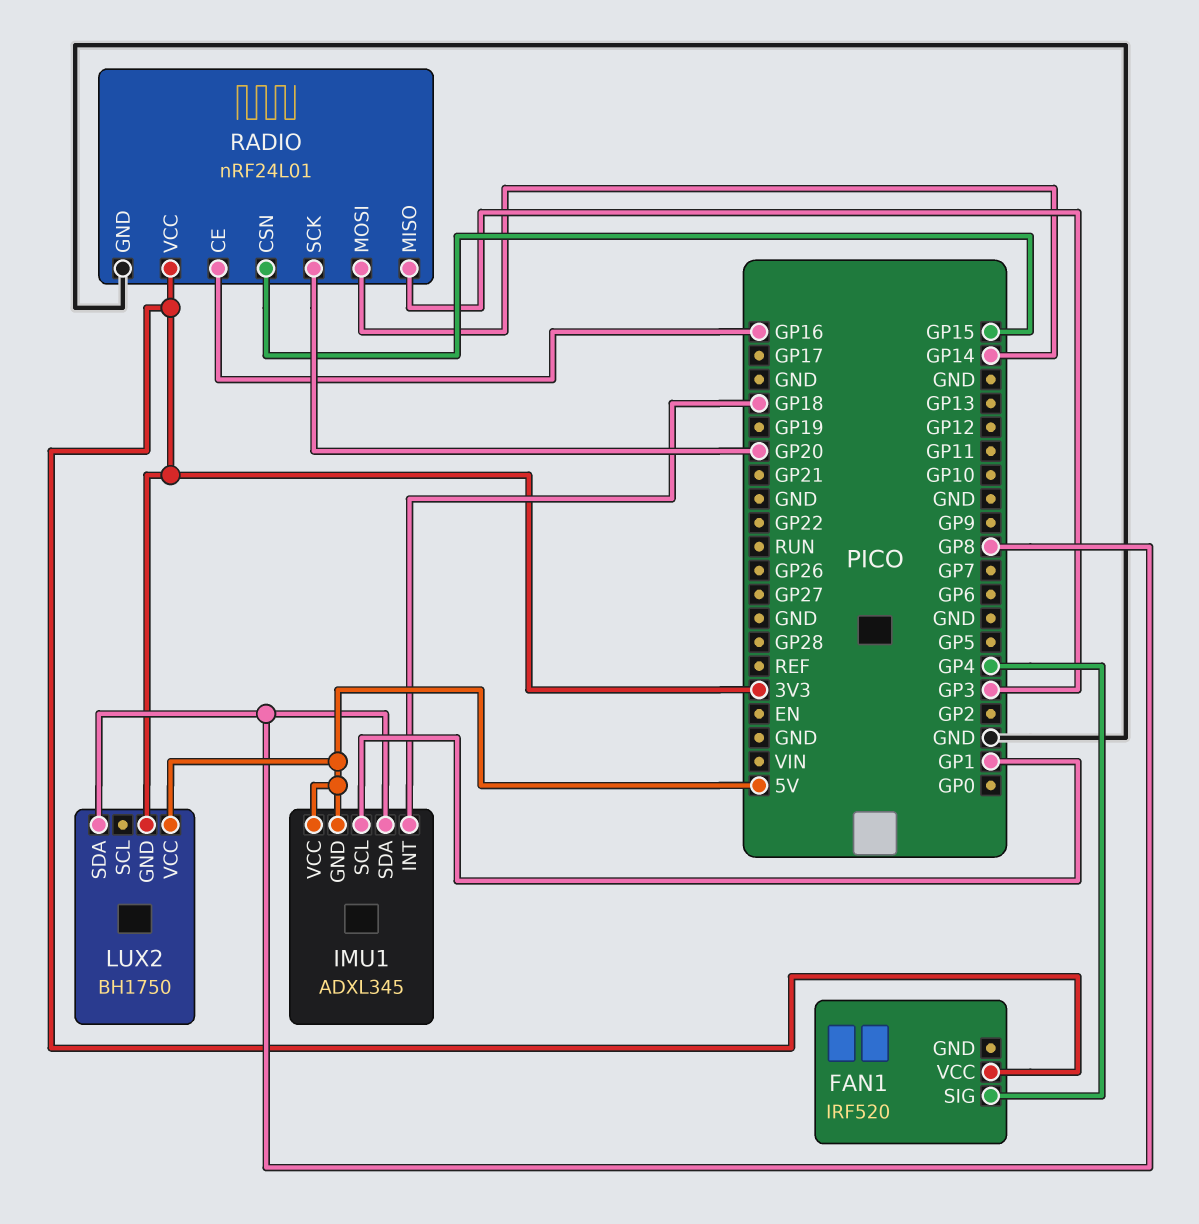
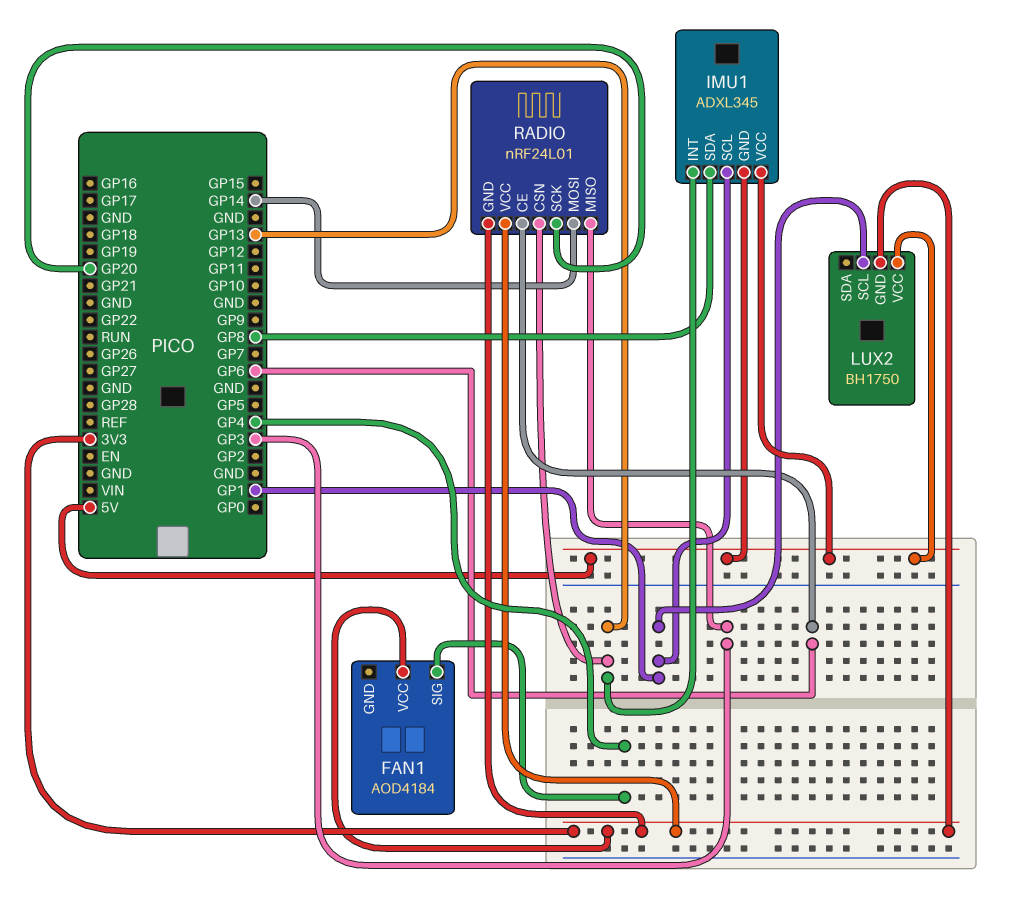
FAN1: IRF520 -> AOD4184
IMU1 pin INT: GP18 -> GP13
LUX2 pin SCL: none -> GP1
LUX2 pin SDA: GP8 -> none
RADIO pin CE: GP16 -> GP6
RADIO pin CSN: GP15 -> GP13
RADIO pin GND: GND -> 3V3

